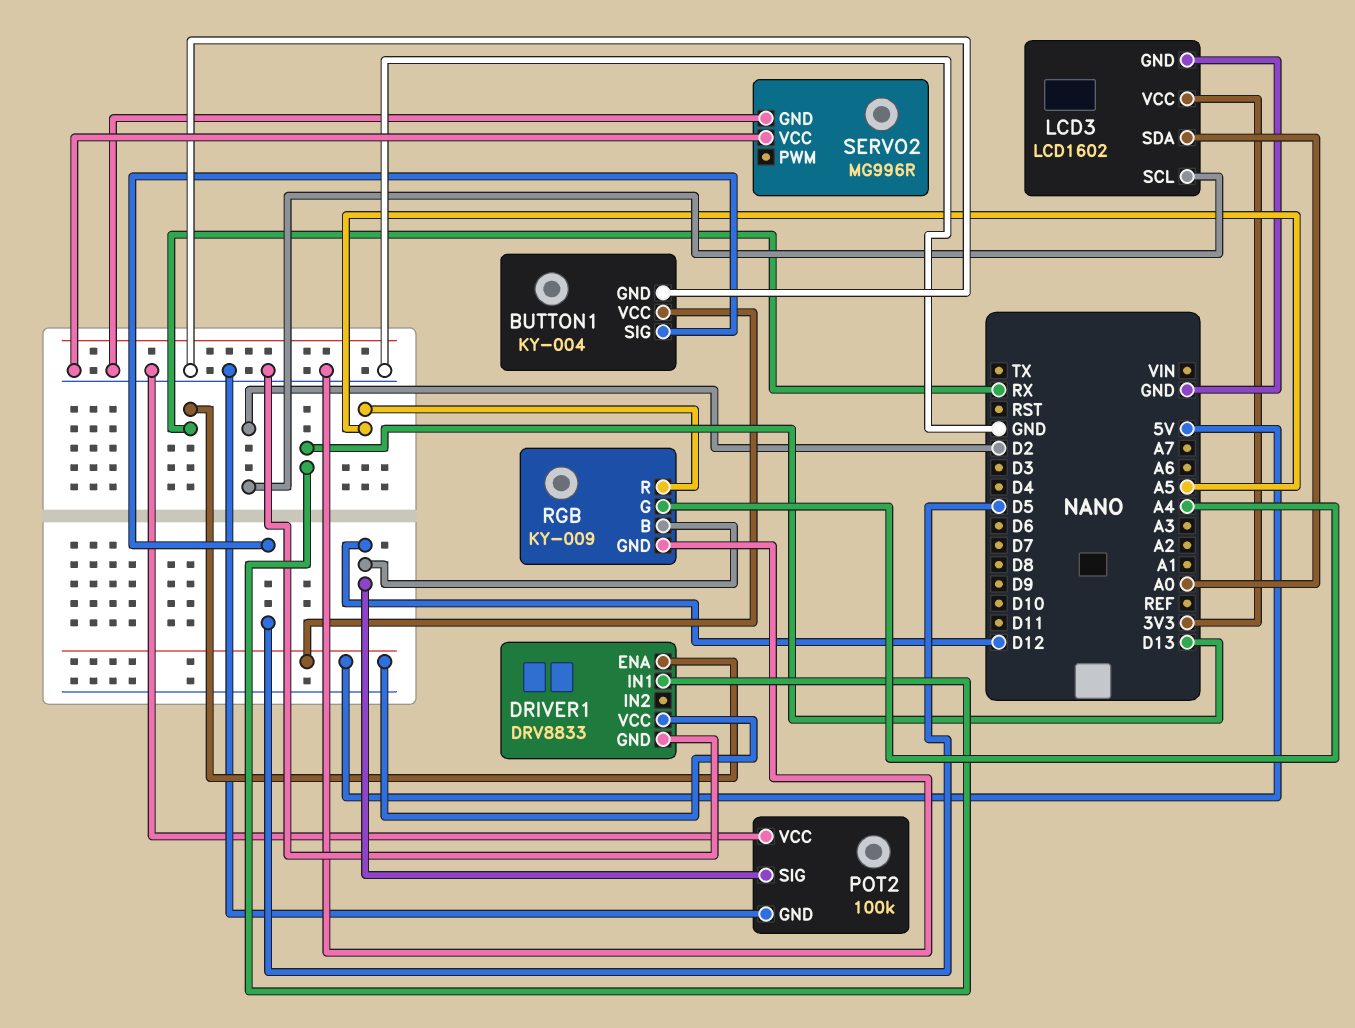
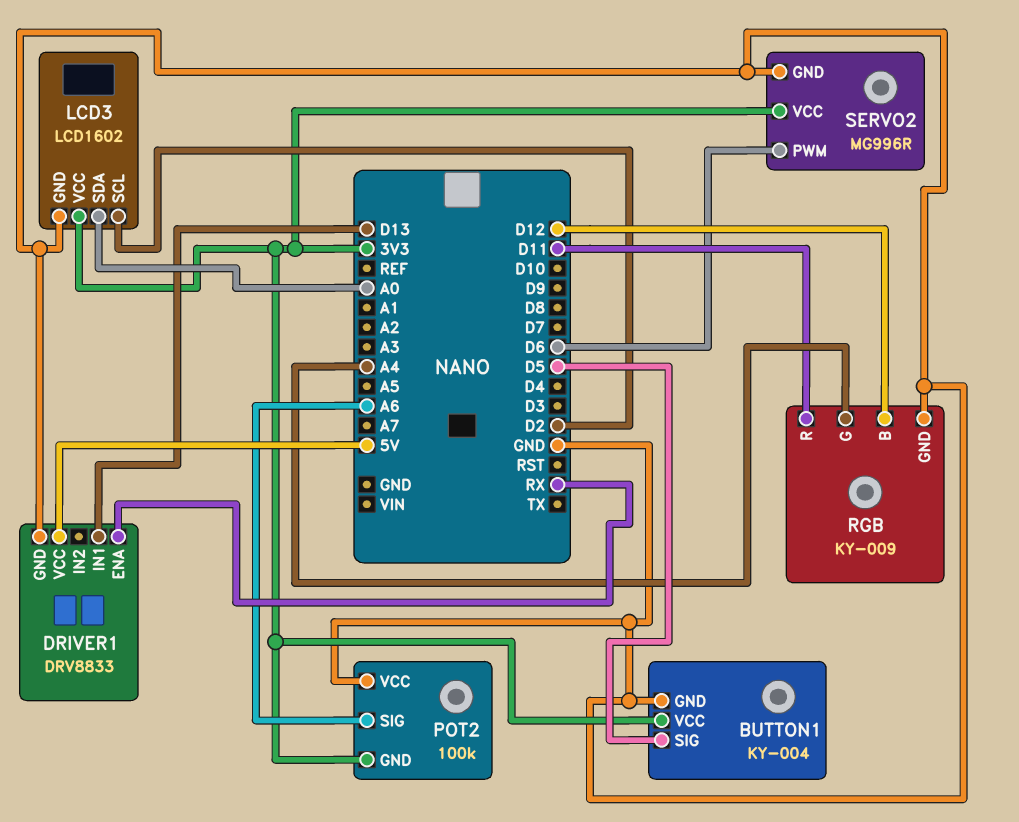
BUTTON1 pin VCC: 5V -> 3V3
POT2 pin GND: GND -> 3V3
POT2 pin SIG: D12 -> A6
RGB pin R: A5 -> D11
SERVO2 pin PWM: none -> D6
SERVO2 pin VCC: GND -> 3V3

